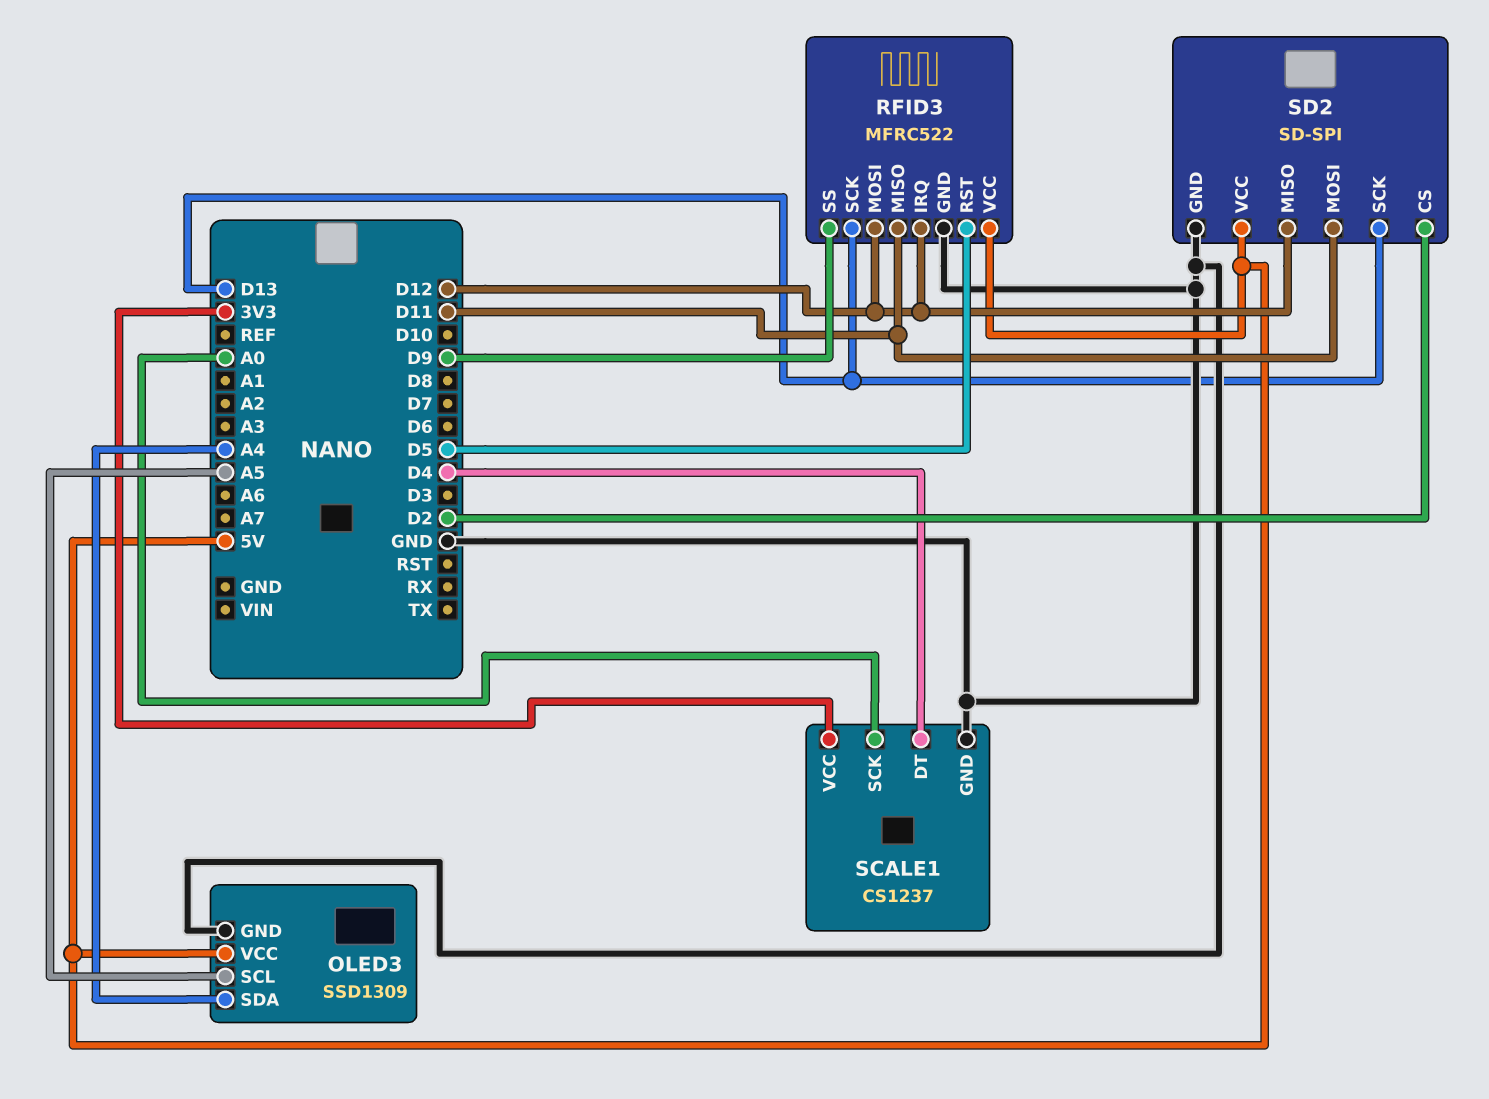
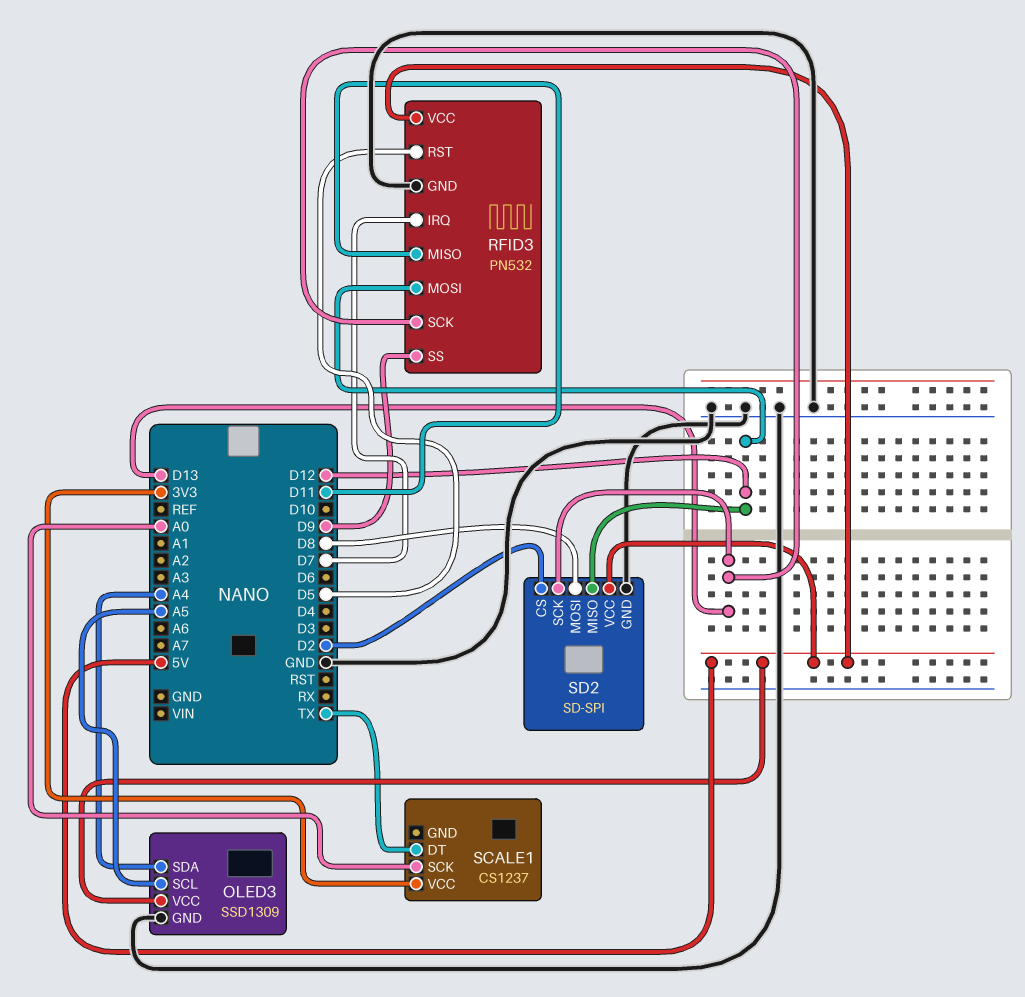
RFID3: MFRC522 -> PN532
RFID3 pin IRQ: D12 -> D7
SCALE1 pin DT: D4 -> TX
SCALE1 pin GND: GND -> none
SD2 pin MOSI: D11 -> D8

